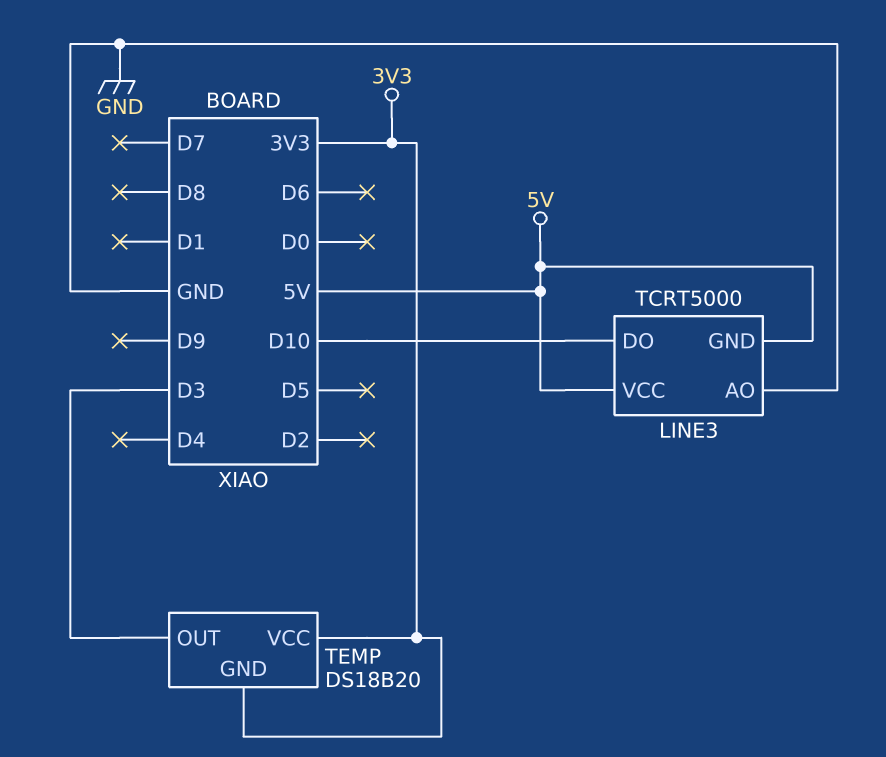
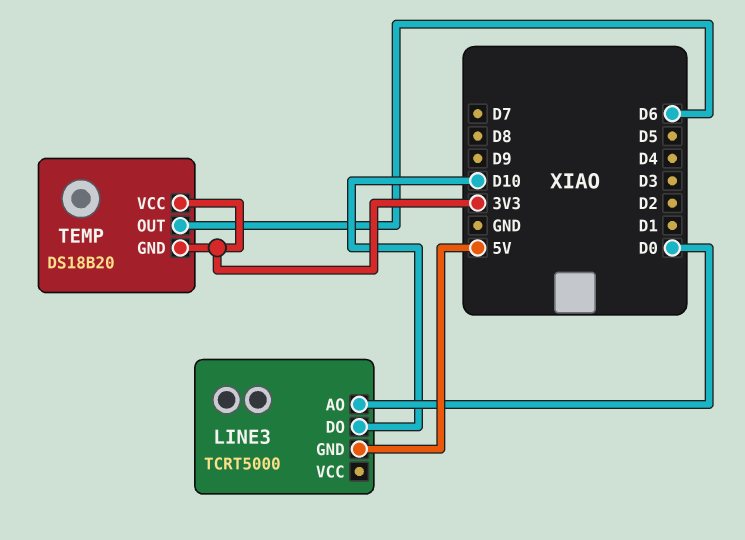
LINE3 pin AO: GND -> D0
LINE3 pin VCC: 5V -> none
TEMP pin OUT: D3 -> D6

